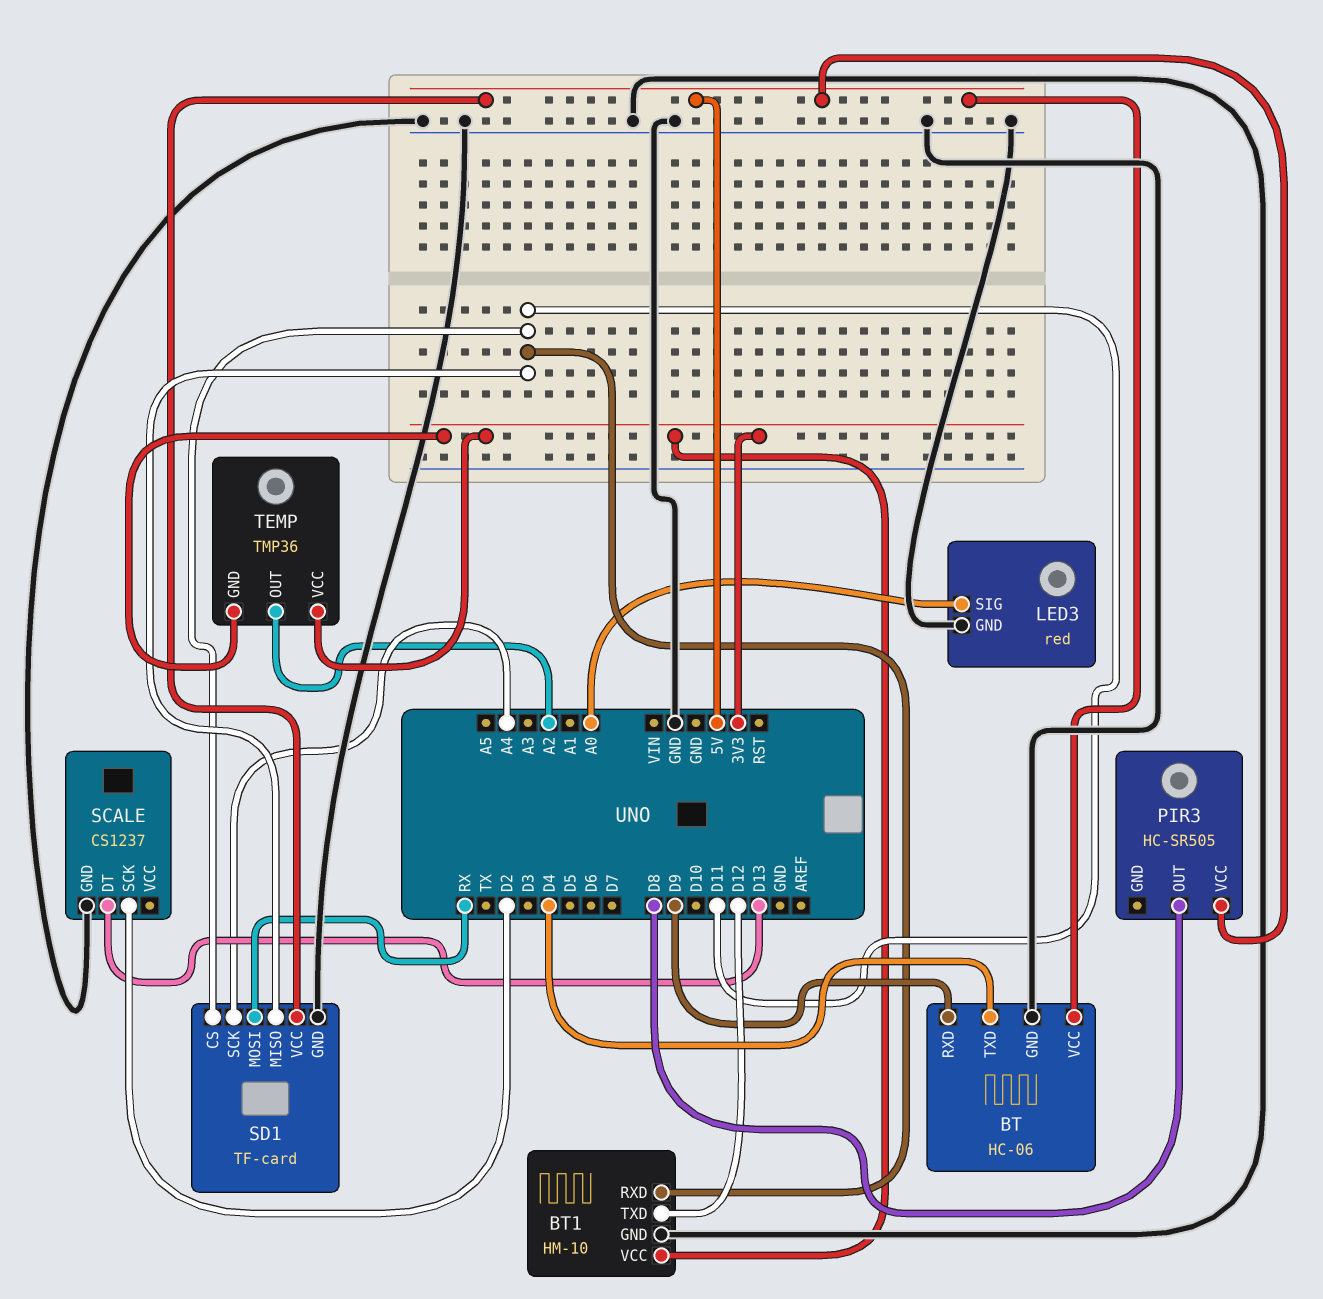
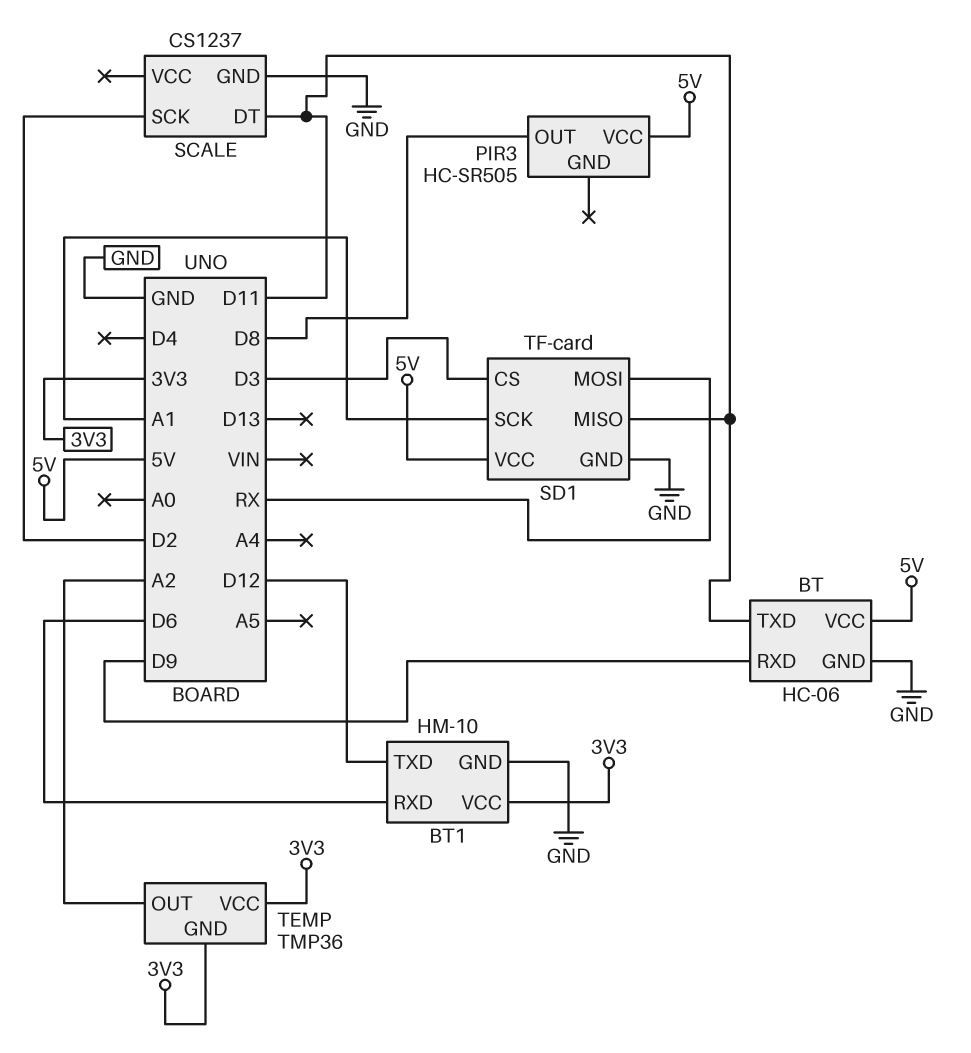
BT pin TXD: D4 -> D11
BT1 pin RXD: D11 -> D6
LED3: red -> none
LED3 pin GND: GND -> none
LED3 pin SIG: A0 -> none
SCALE pin DT: D13 -> D11
SD1 pin CS: D11 -> D3
SD1 pin SCK: A4 -> A1

